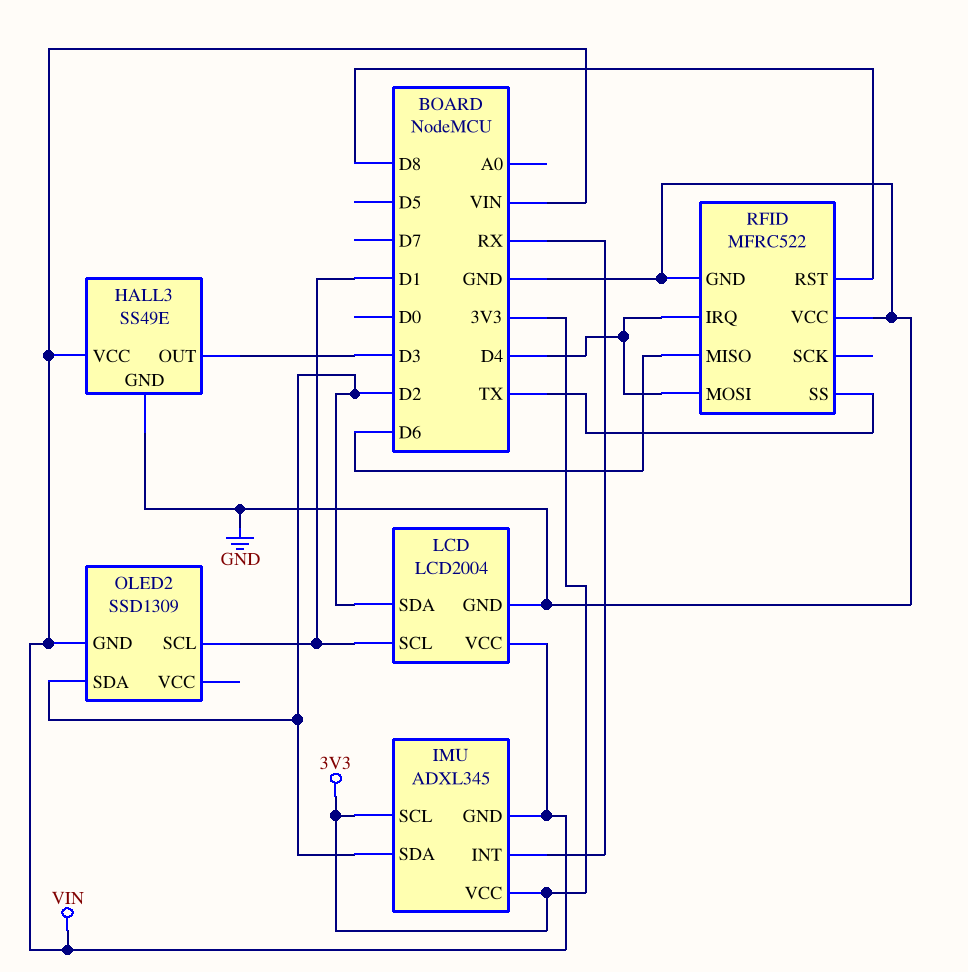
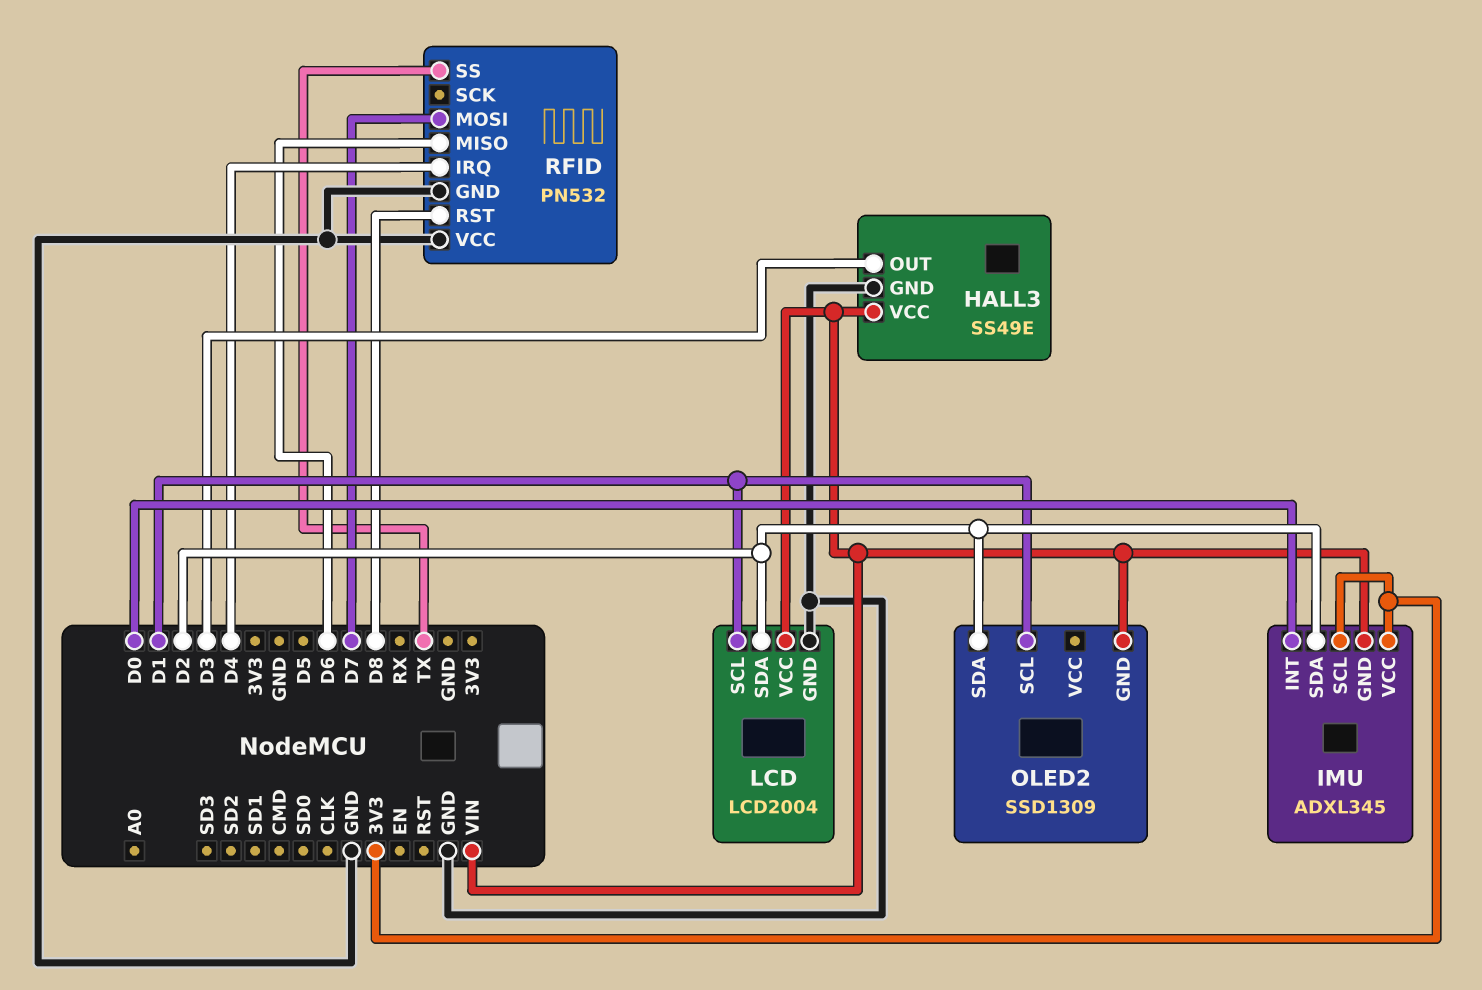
IMU pin INT: RX -> D0
RFID: MFRC522 -> PN532
RFID pin MOSI: D4 -> D7

